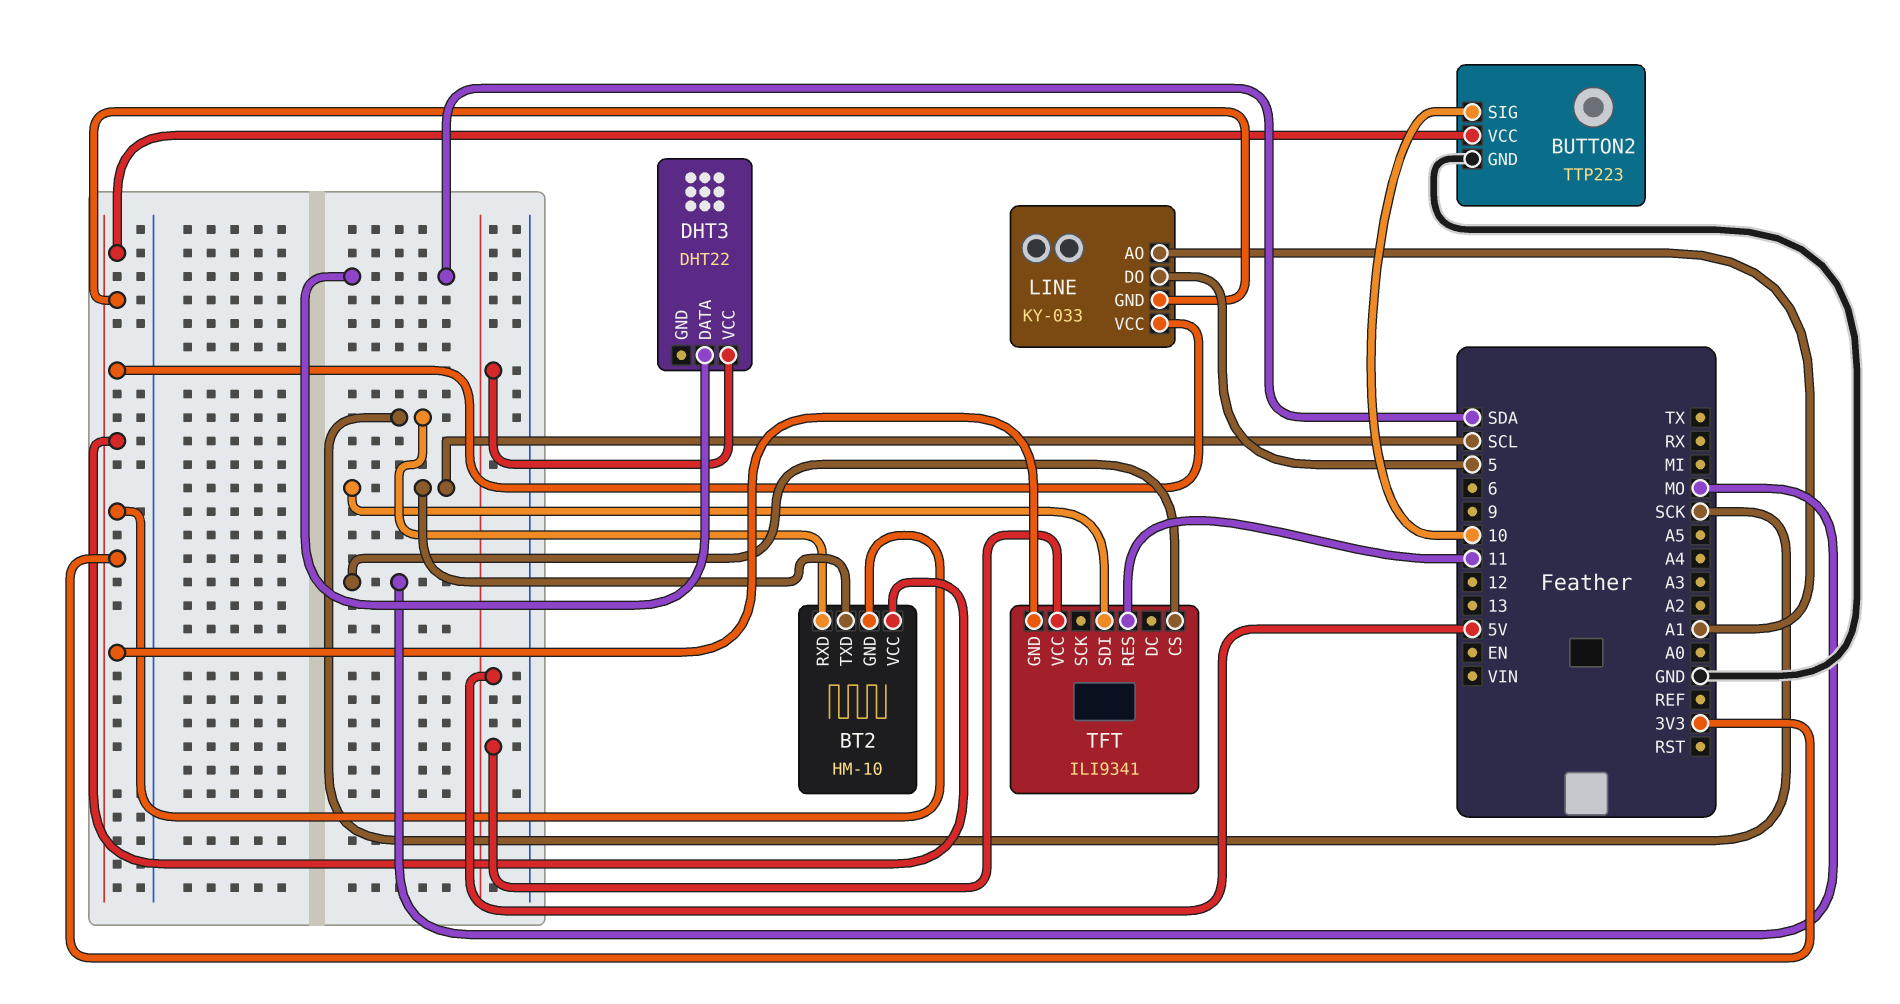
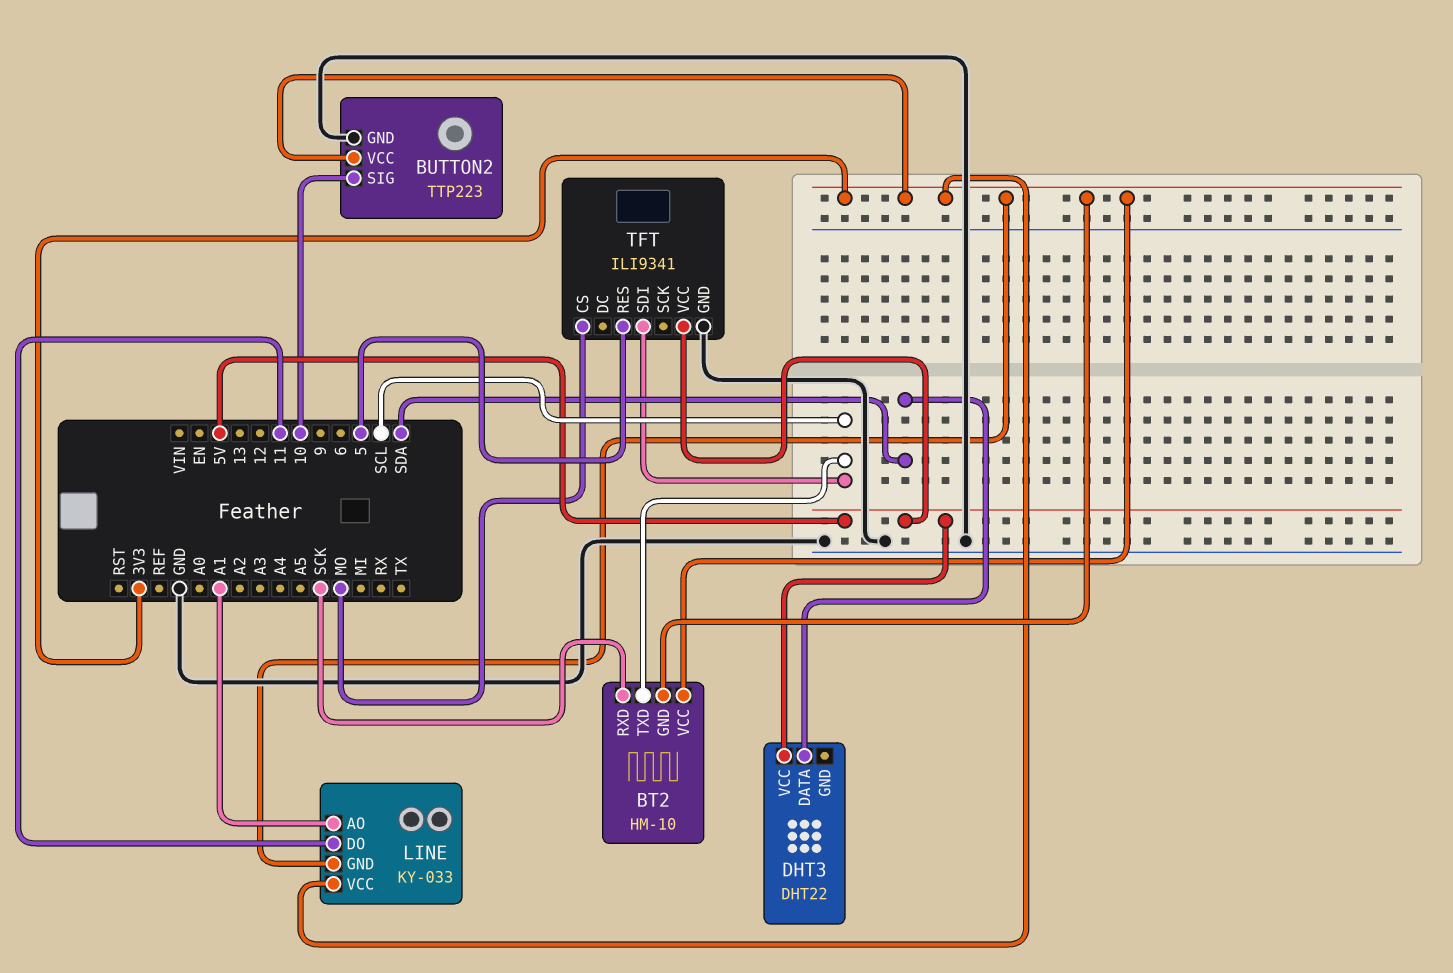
LINE pin DO: 5 -> 11
TFT pin GND: 3V3 -> GND
TFT pin RES: 11 -> 5

